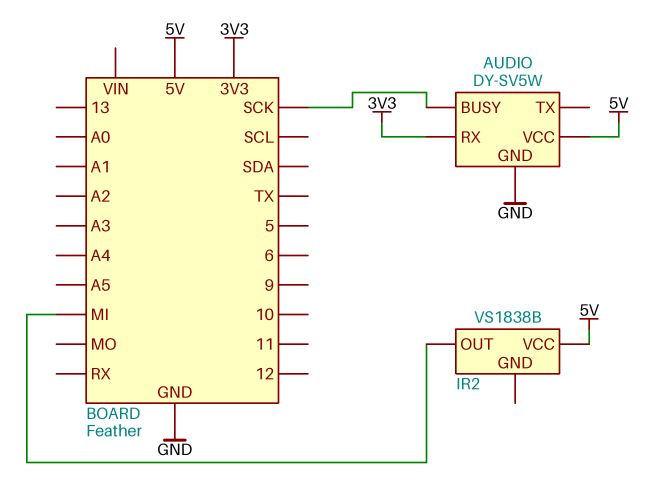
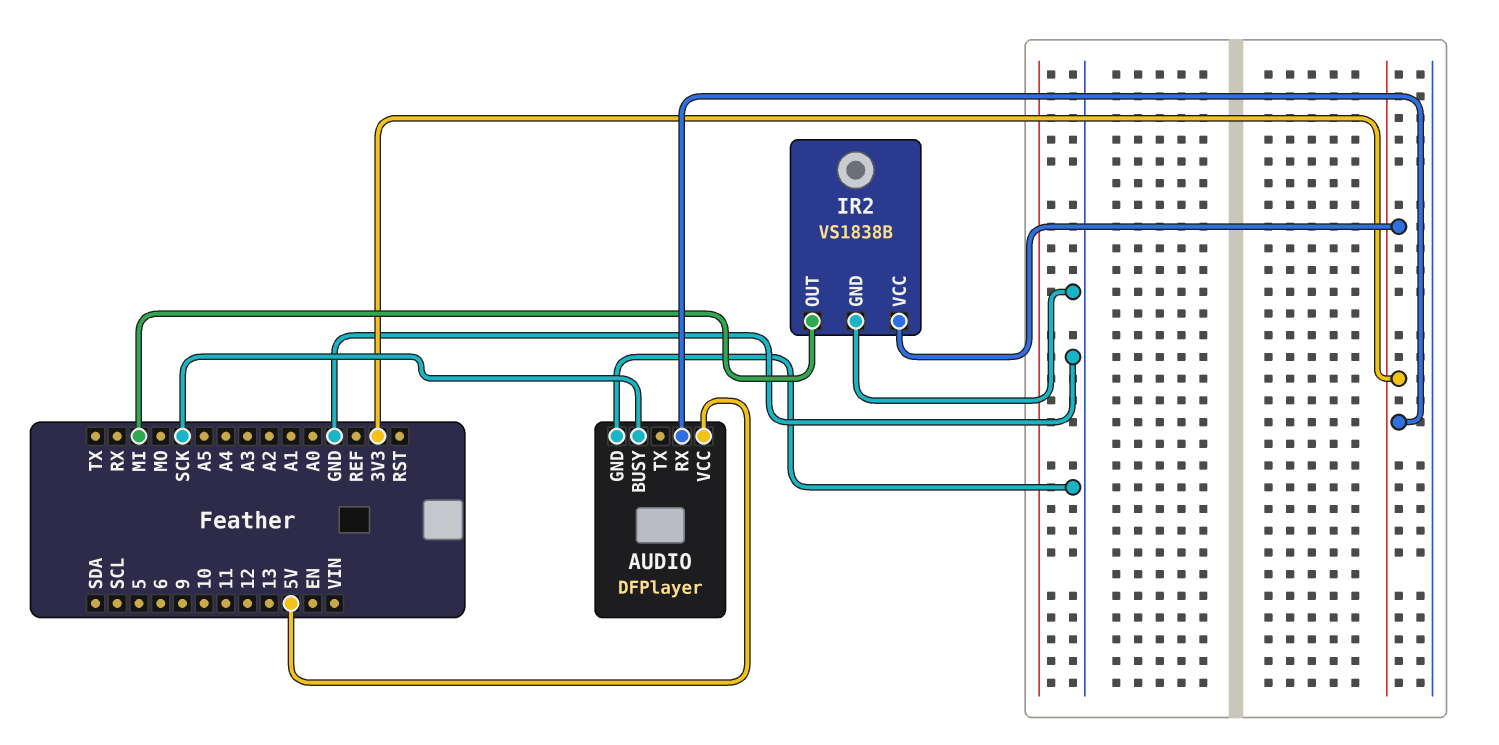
AUDIO: DY-SV5W -> DFPlayer
IR2 pin GND: none -> GND
IR2 pin VCC: 5V -> 3V3

